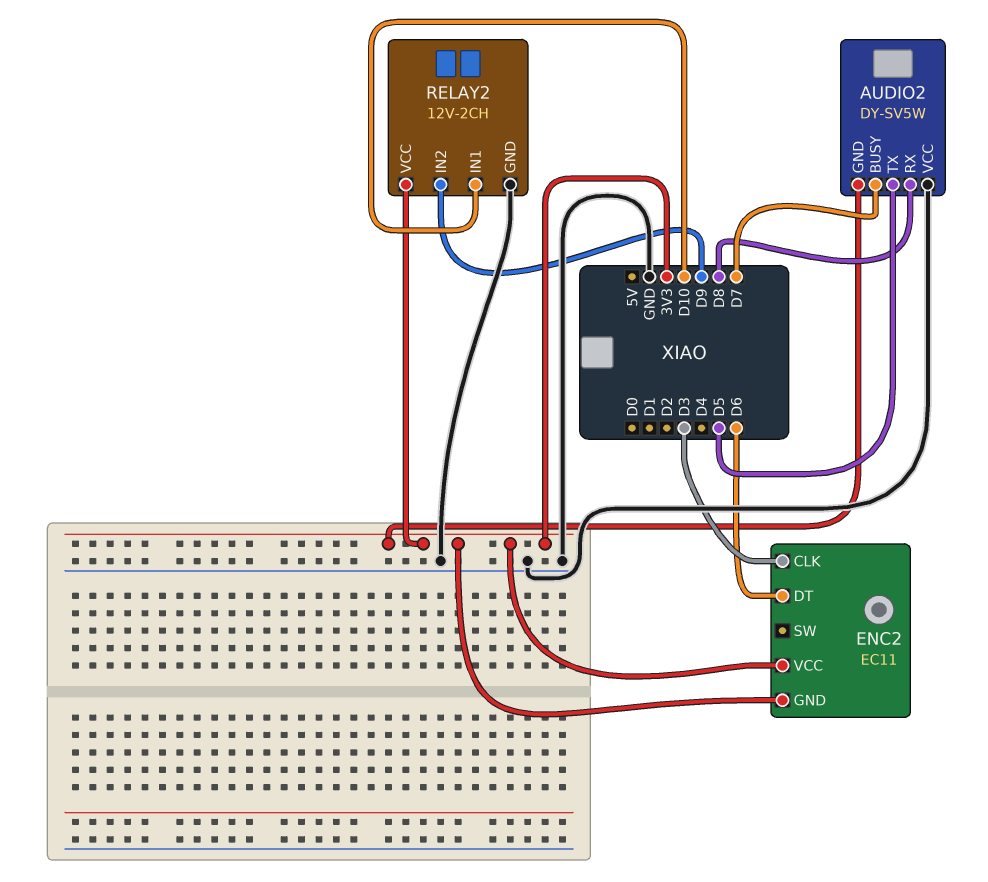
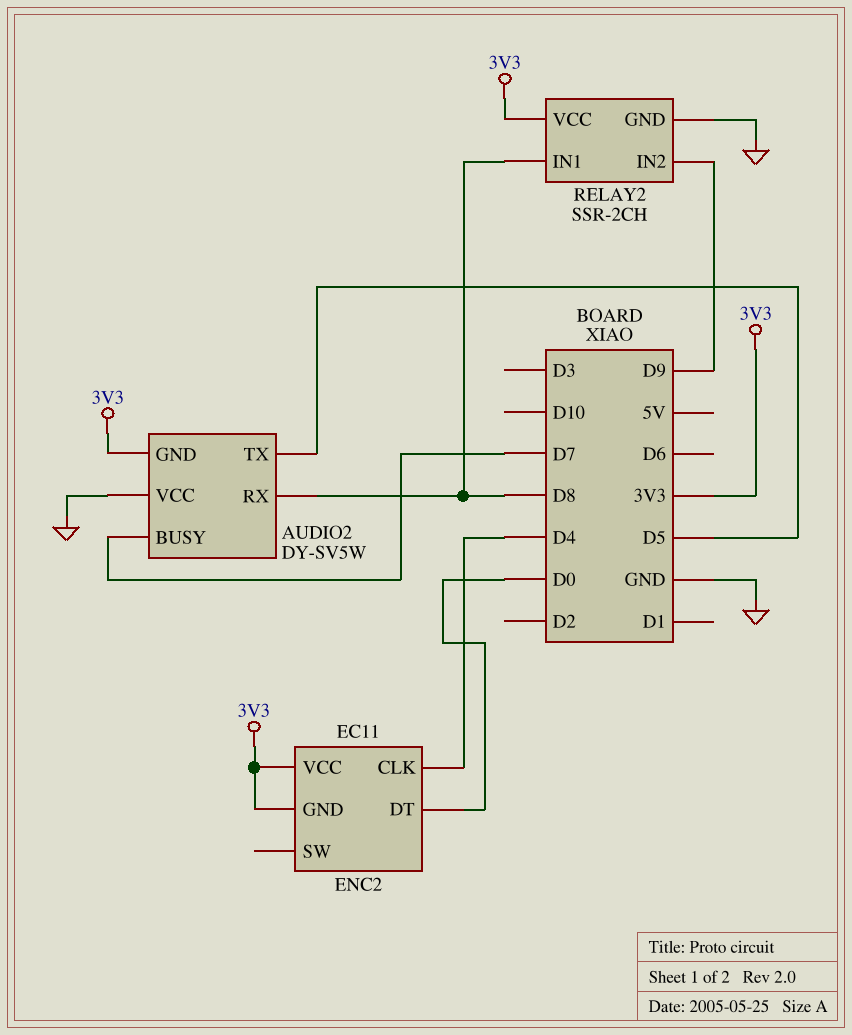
ENC2 pin CLK: D3 -> D4
ENC2 pin DT: D6 -> D0
RELAY2: 12V-2CH -> SSR-2CH
RELAY2 pin IN1: D10 -> D8

